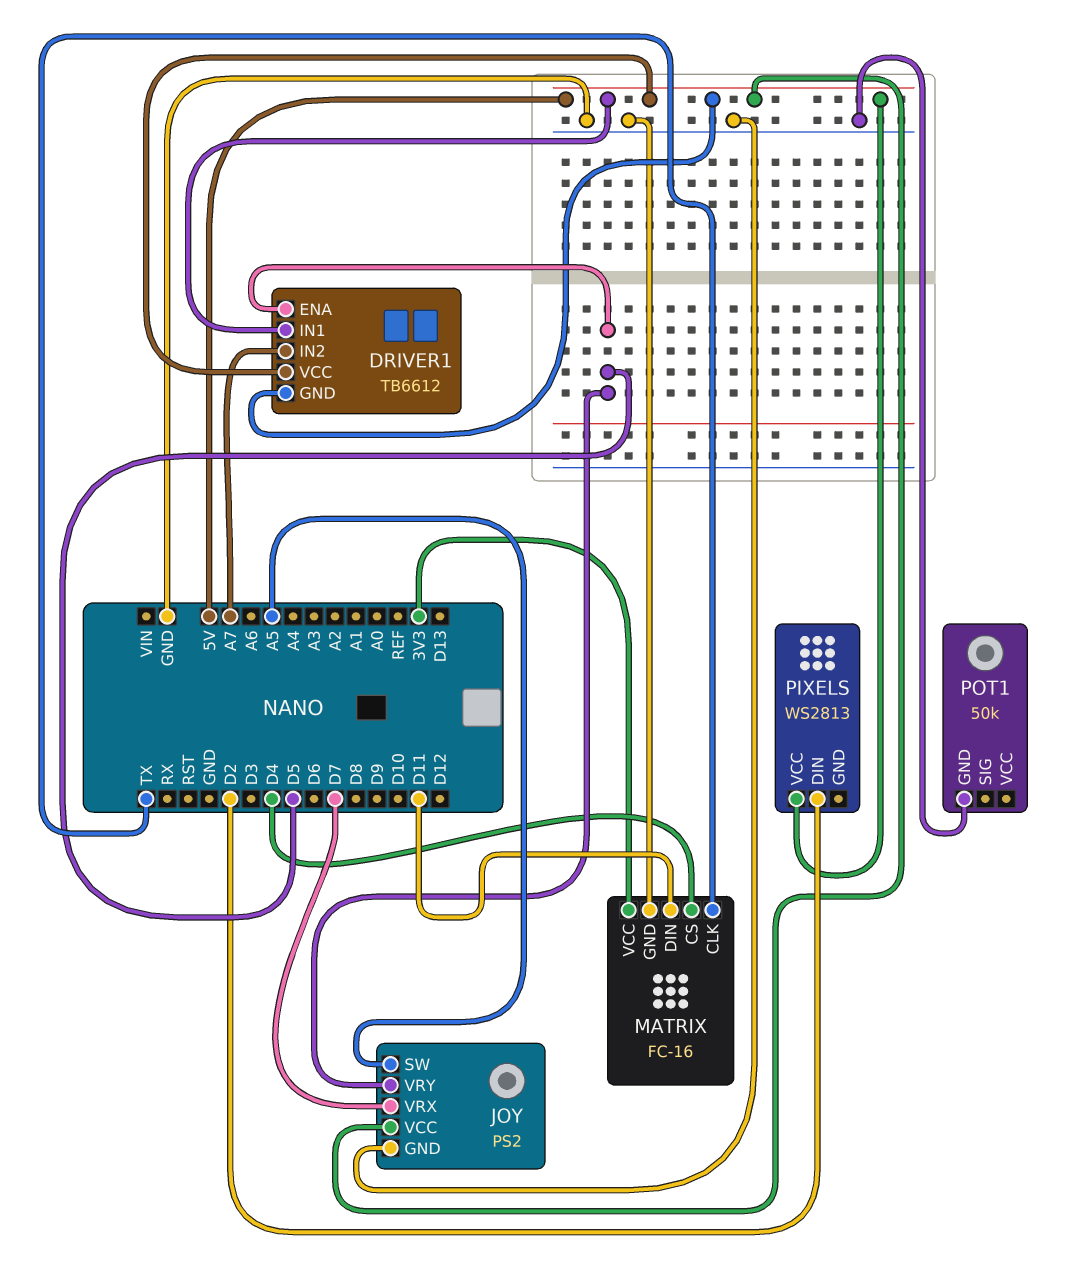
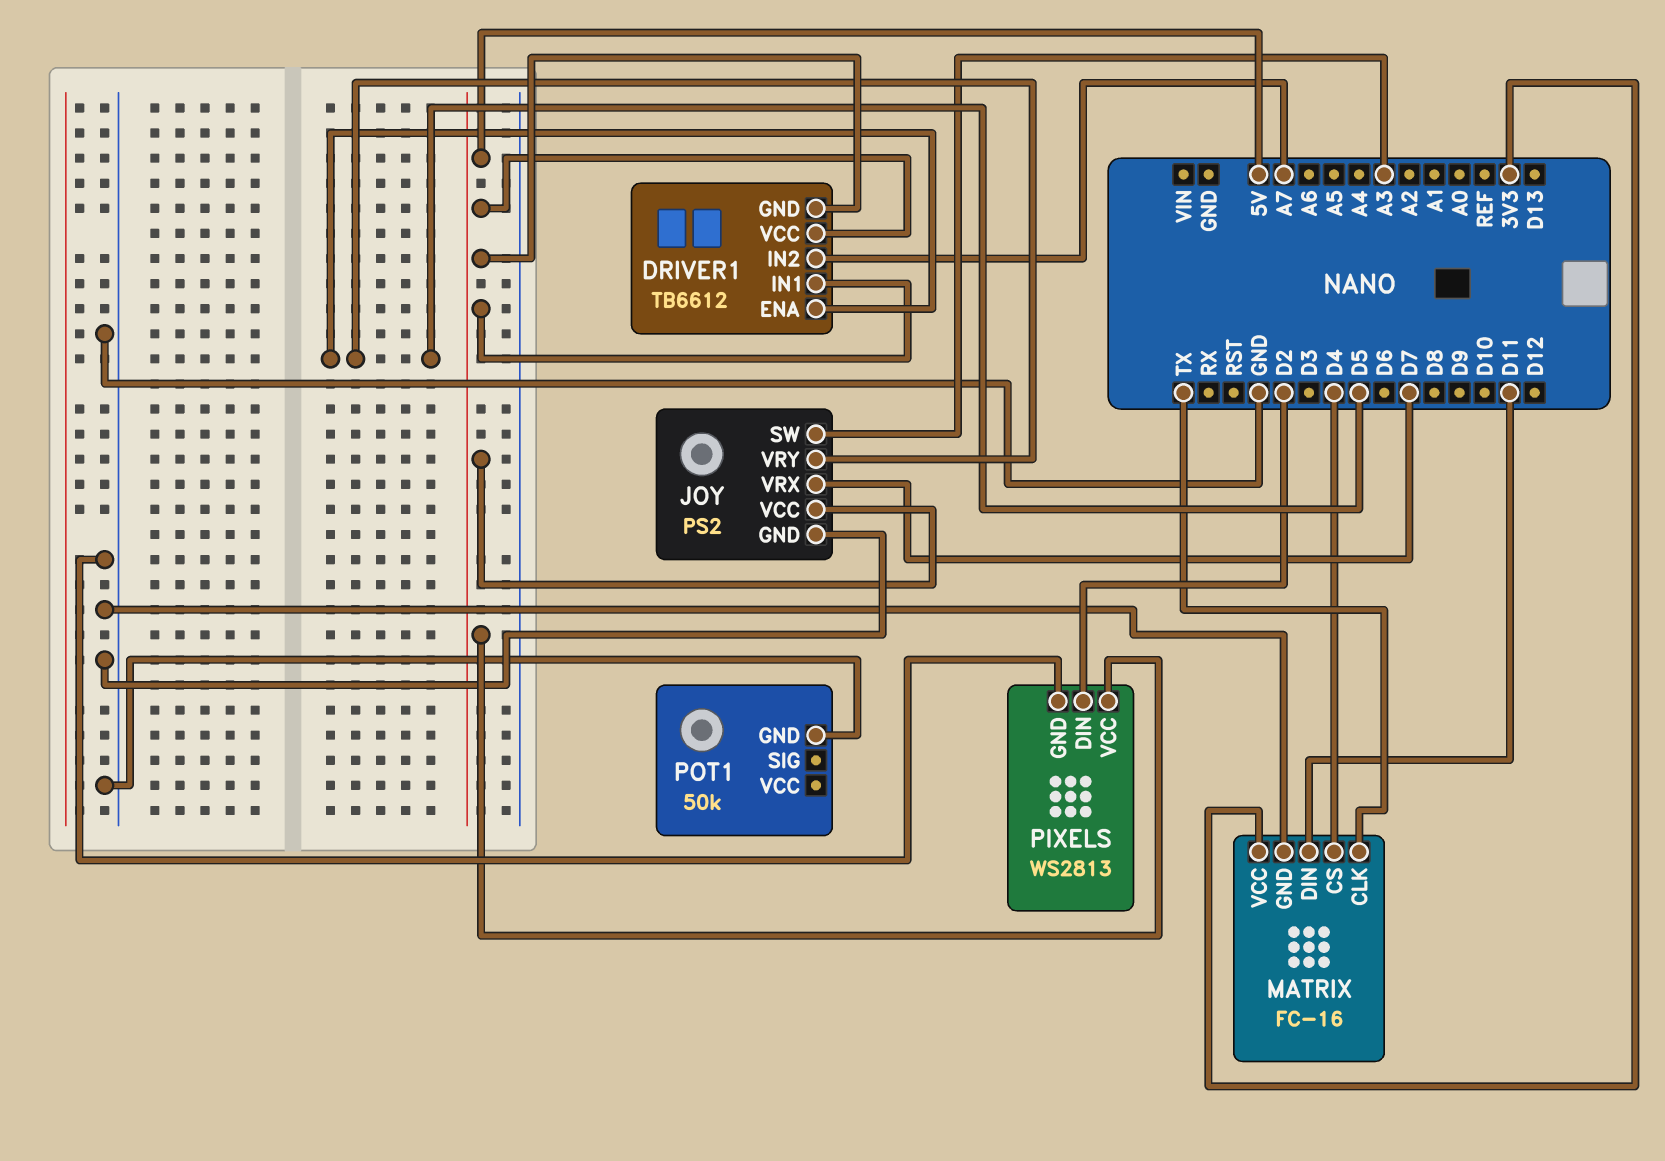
JOY pin SW: A5 -> A3
PIXELS pin GND: none -> GND

